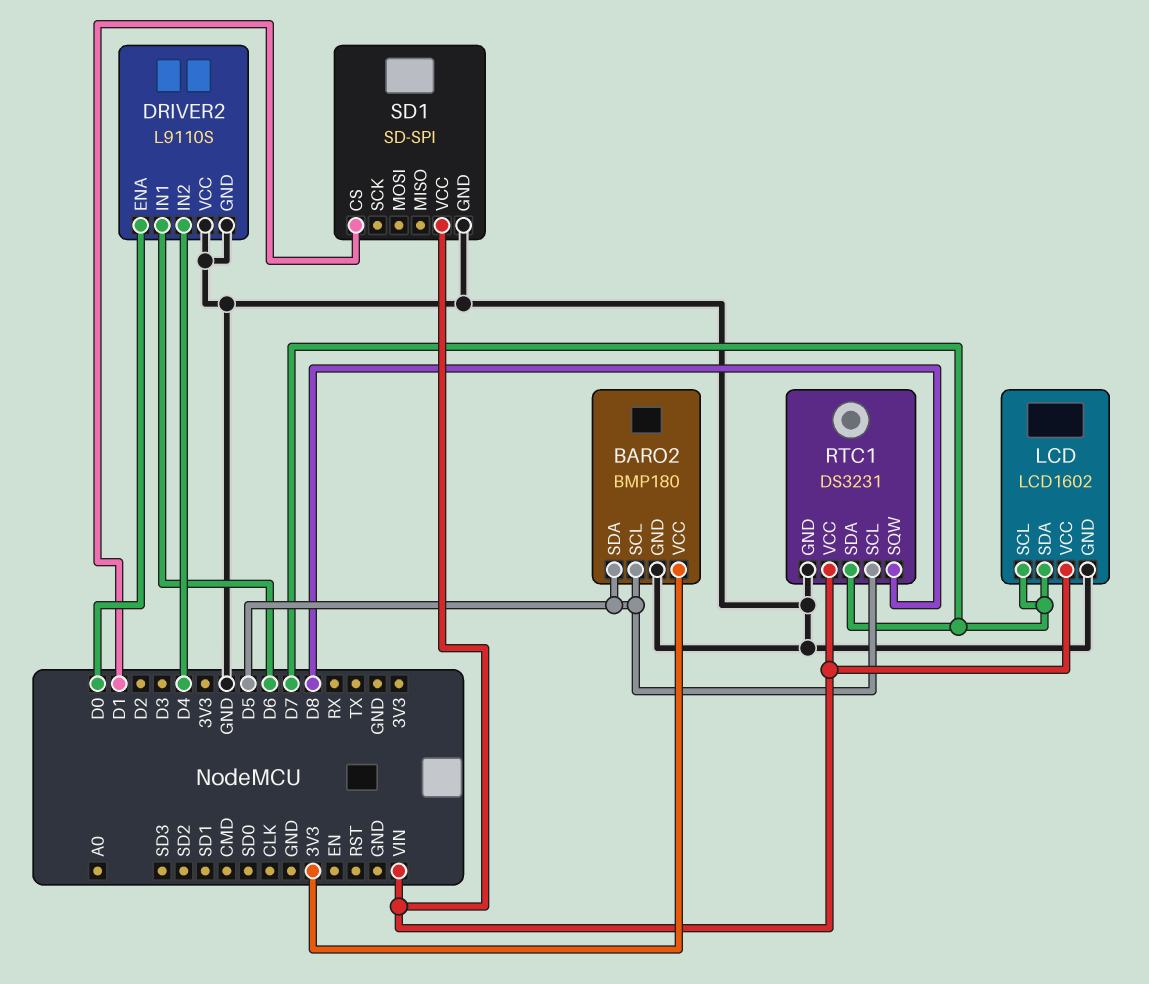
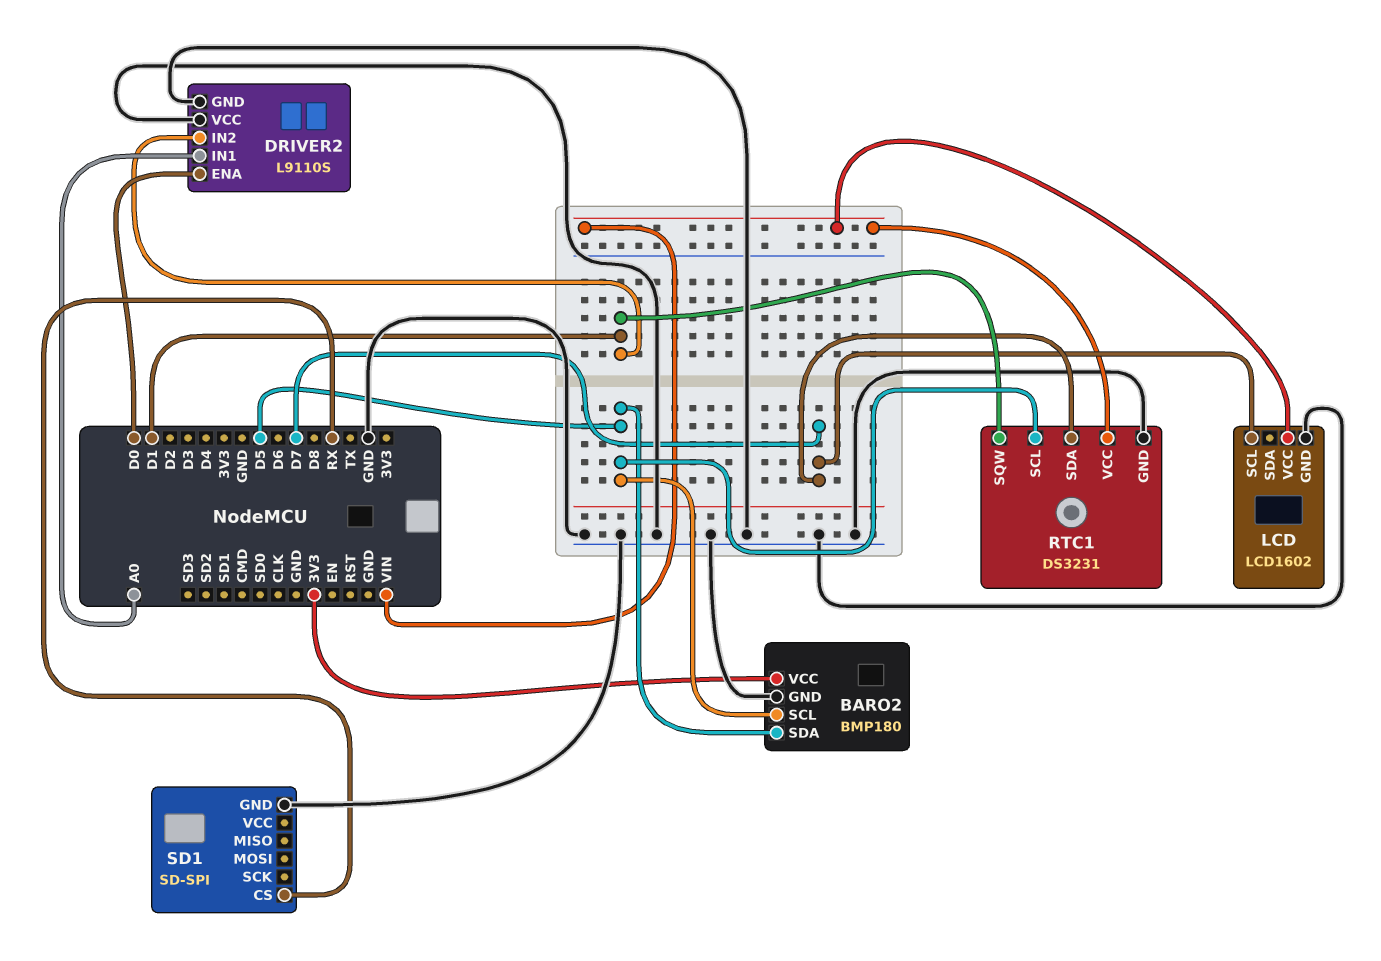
DRIVER2 pin IN1: D6 -> A0
DRIVER2 pin IN2: D4 -> D1
LCD pin SDA: D7 -> none
RTC1 pin SQW: D8 -> D1
SD1 pin CS: D1 -> RX
SD1 pin VCC: VIN -> none

